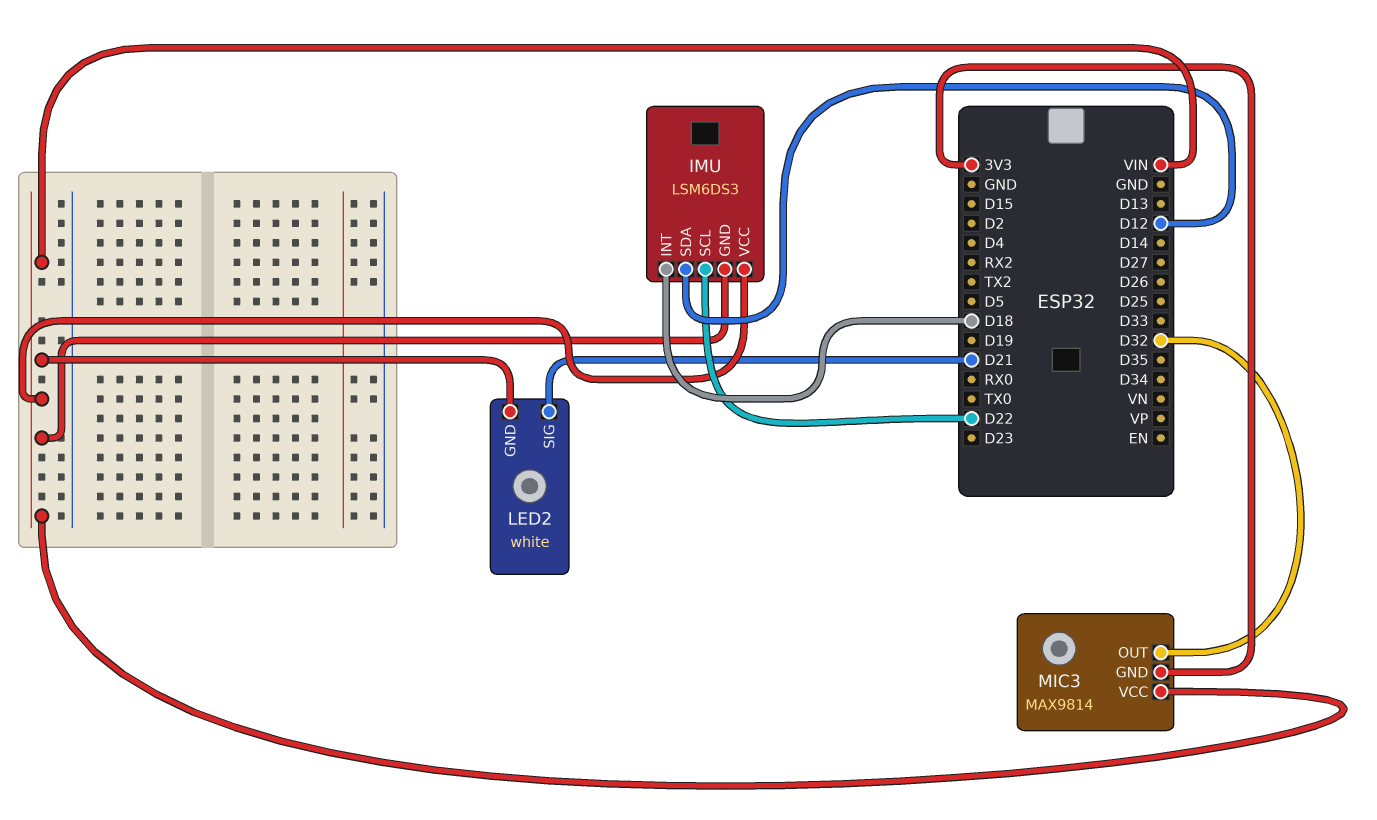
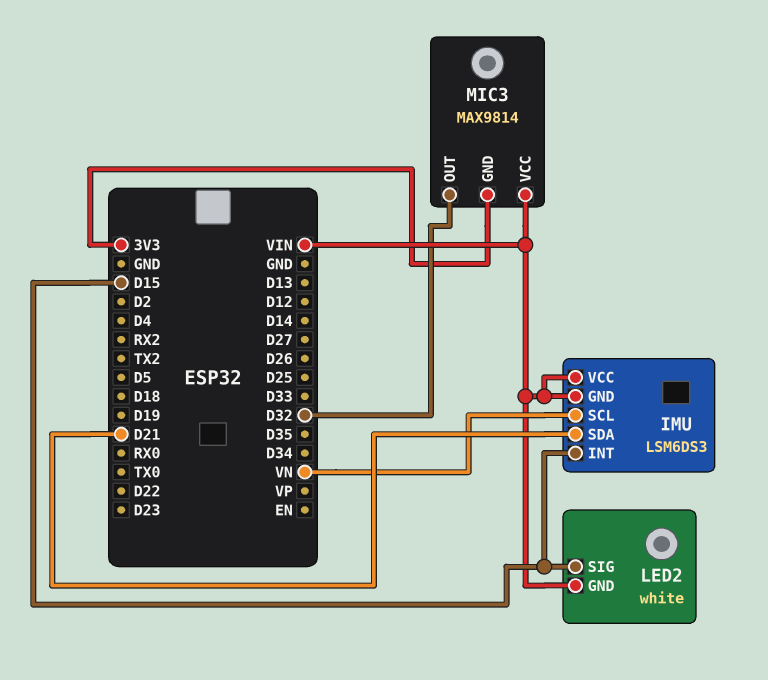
IMU pin INT: D18 -> D15
IMU pin SCL: D22 -> VN
IMU pin SDA: D12 -> D21
LED2 pin SIG: D21 -> D15

